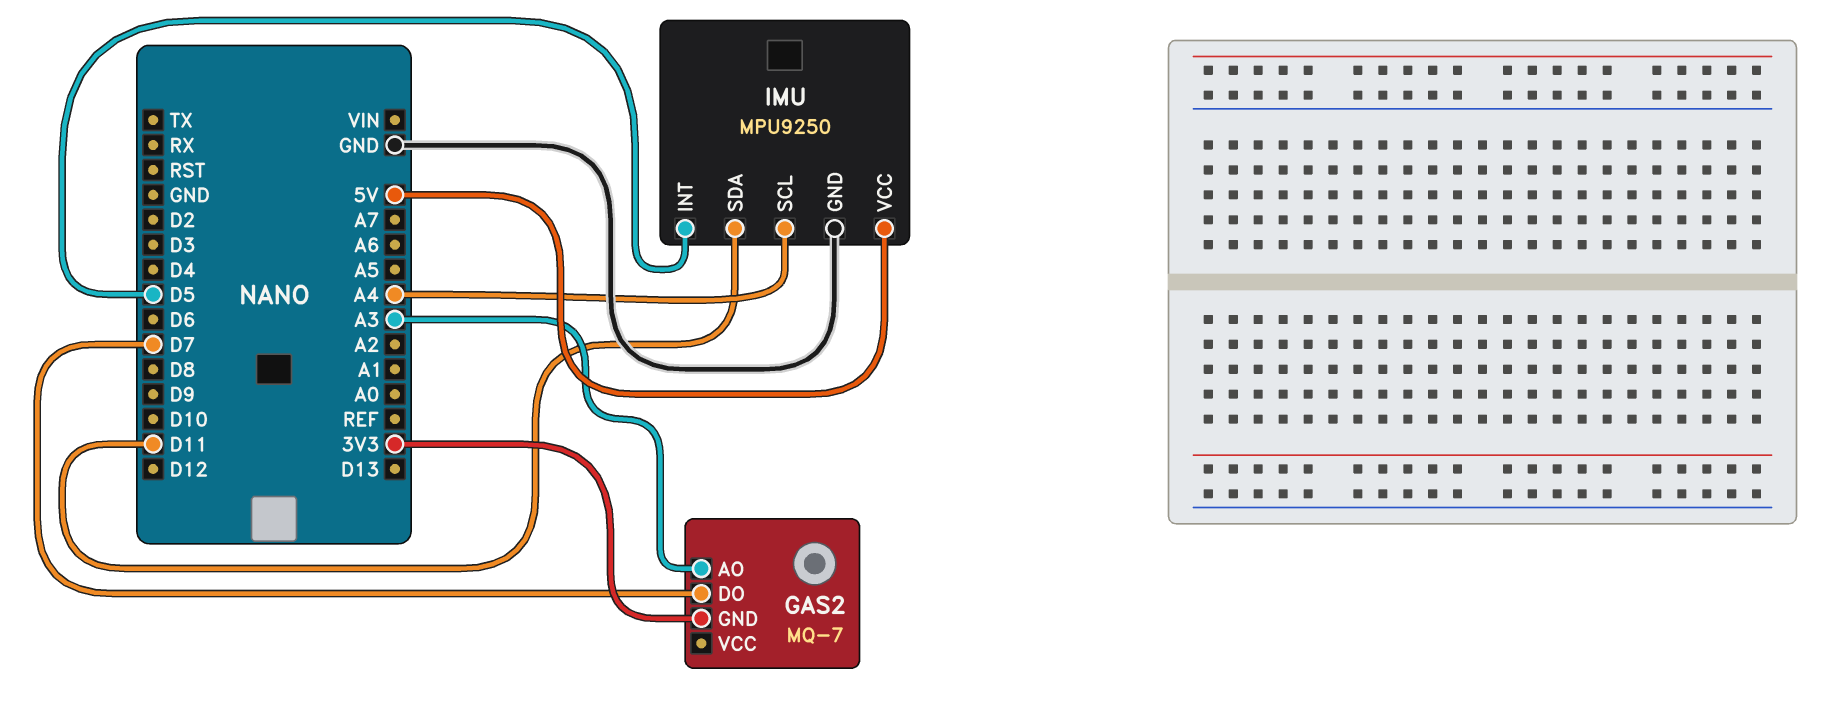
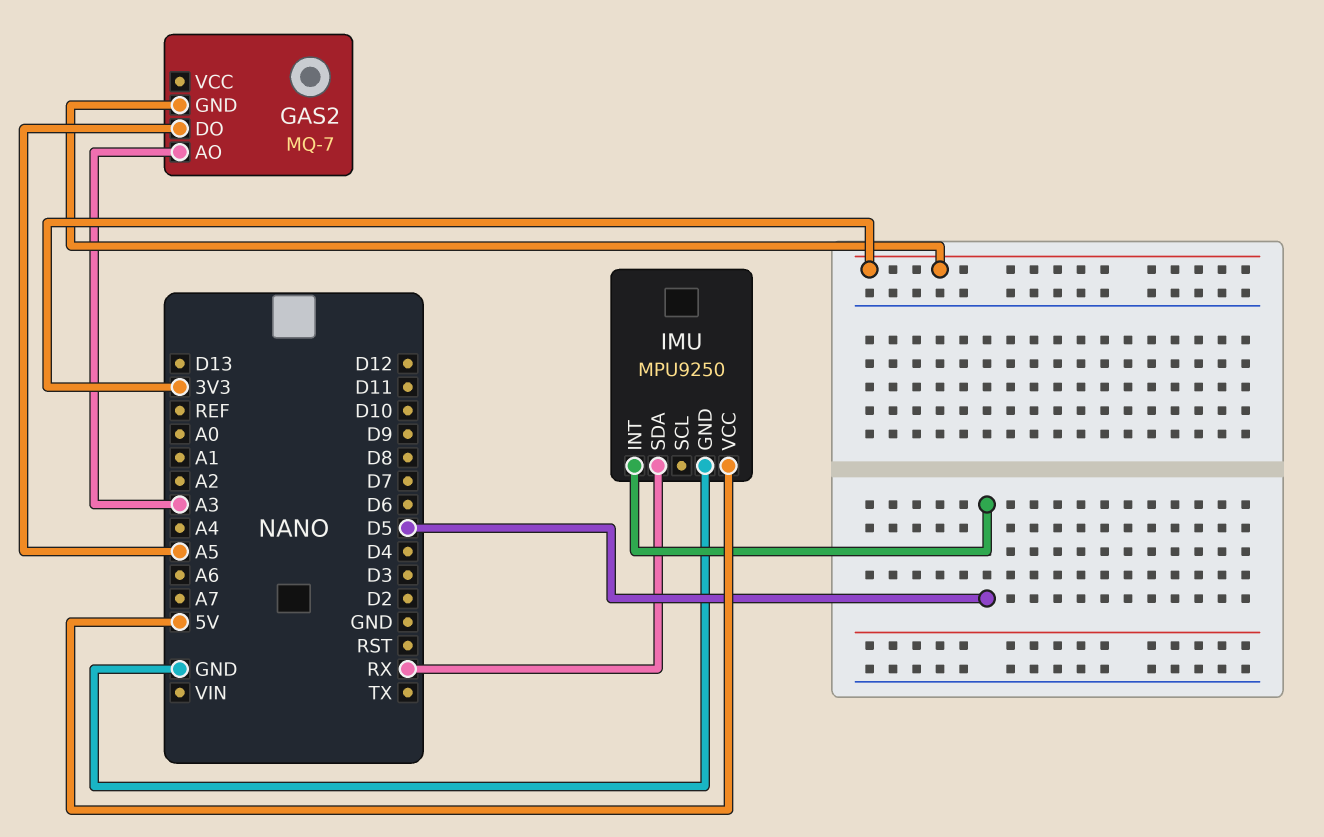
GAS2 pin DO: D7 -> A5
IMU pin SCL: A4 -> none
IMU pin SDA: D11 -> RX

